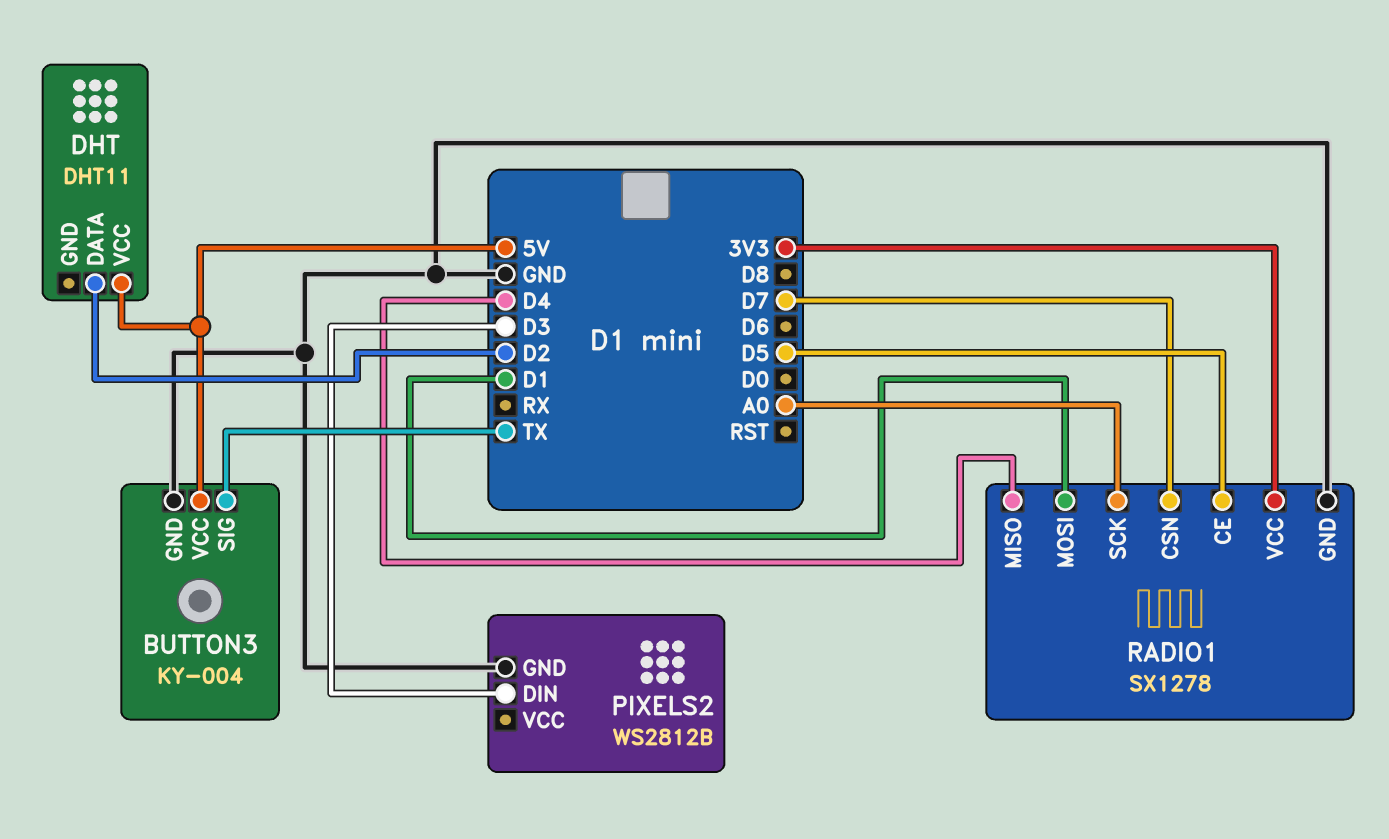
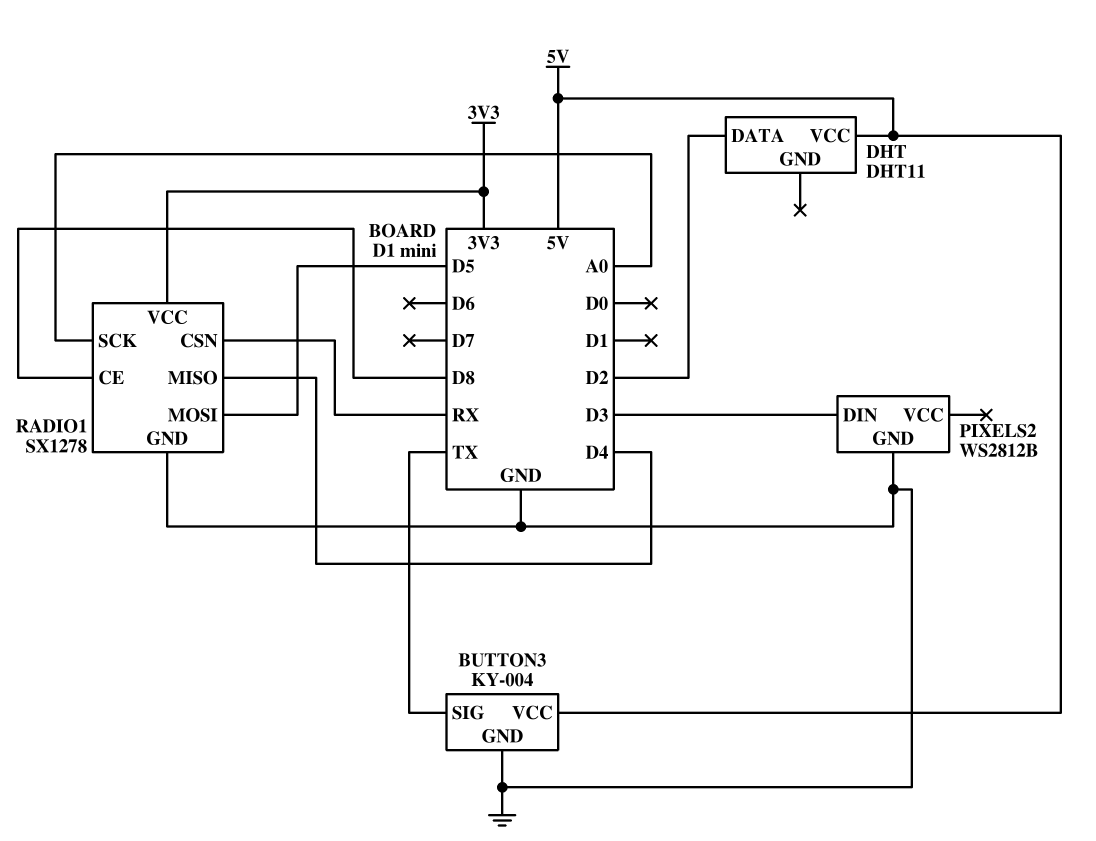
RADIO1 pin CE: D5 -> D8
RADIO1 pin CSN: D7 -> RX
RADIO1 pin MOSI: D1 -> D5

